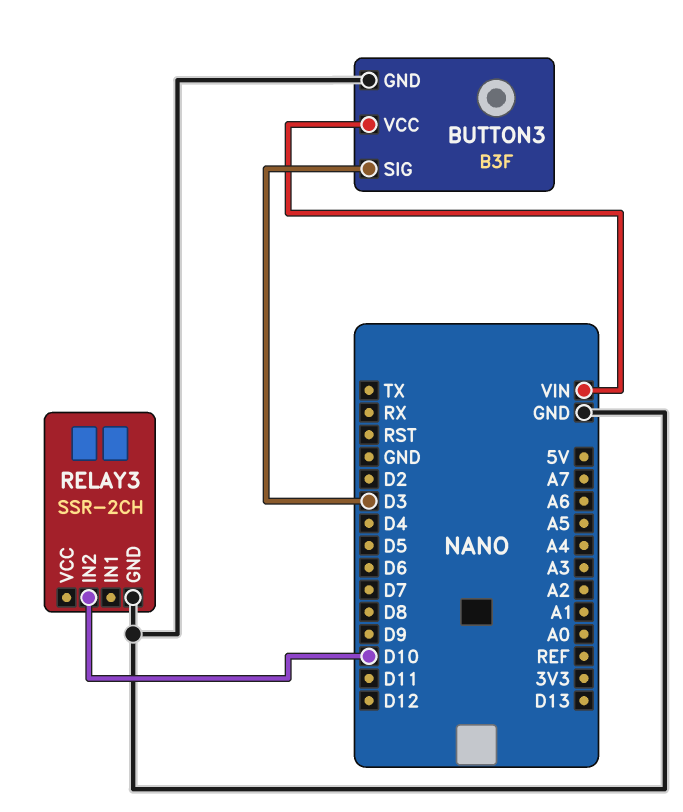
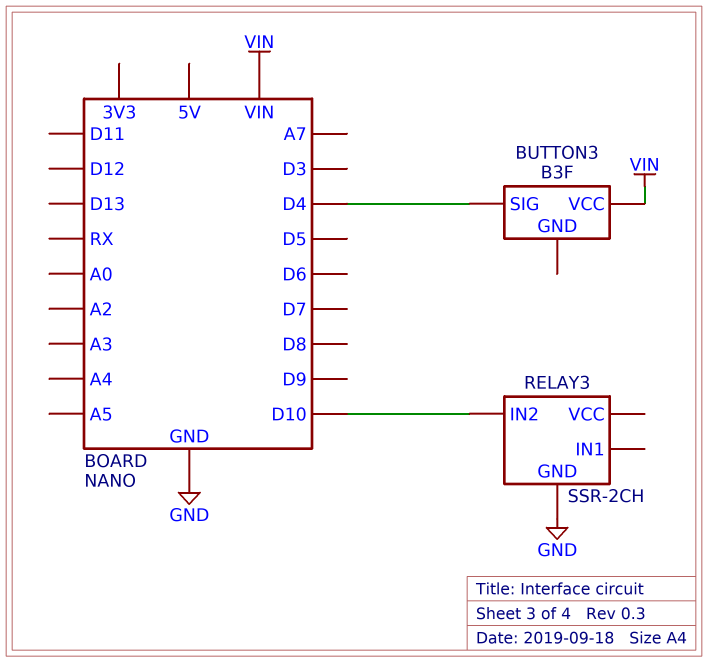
BUTTON3 pin GND: GND -> none
BUTTON3 pin SIG: D3 -> D4

